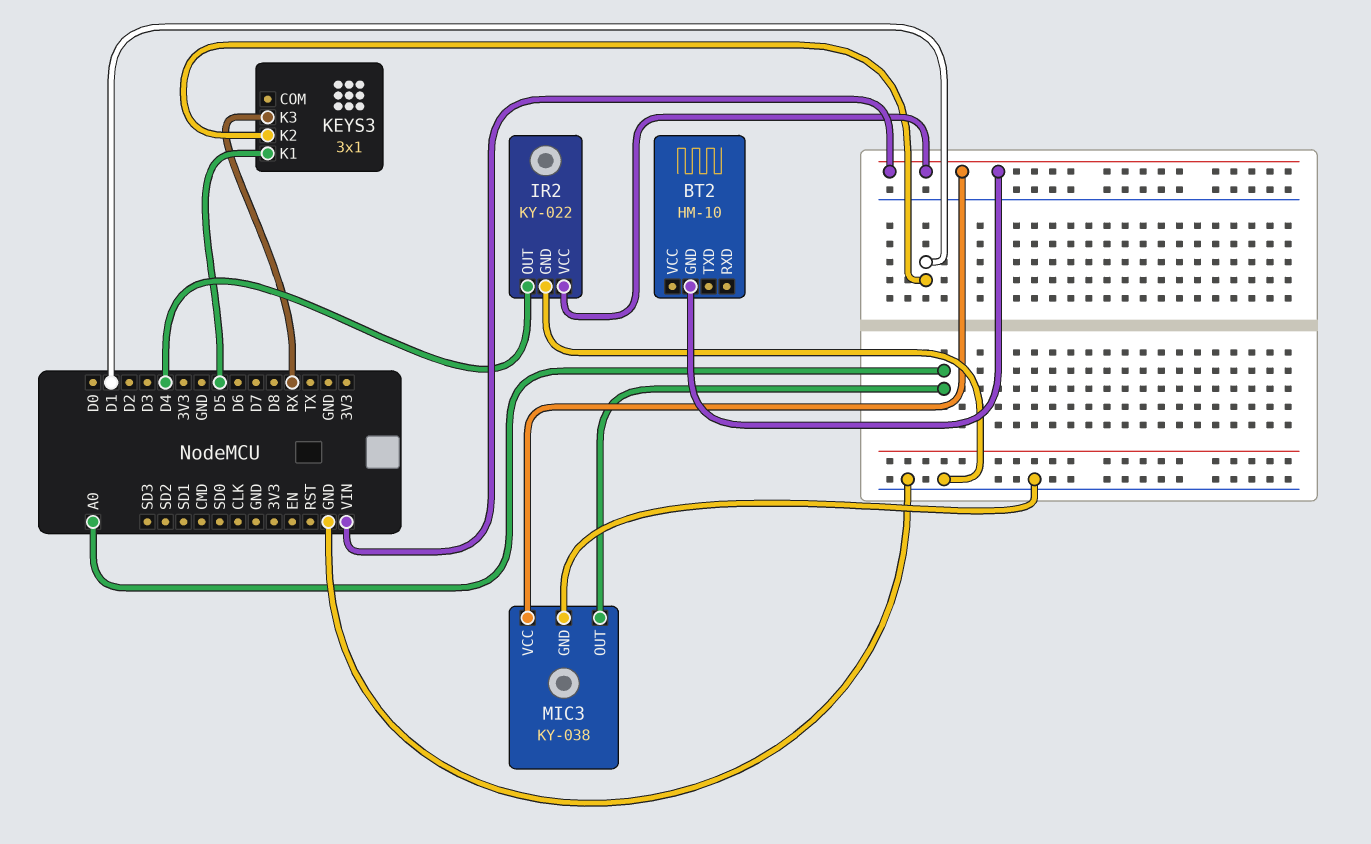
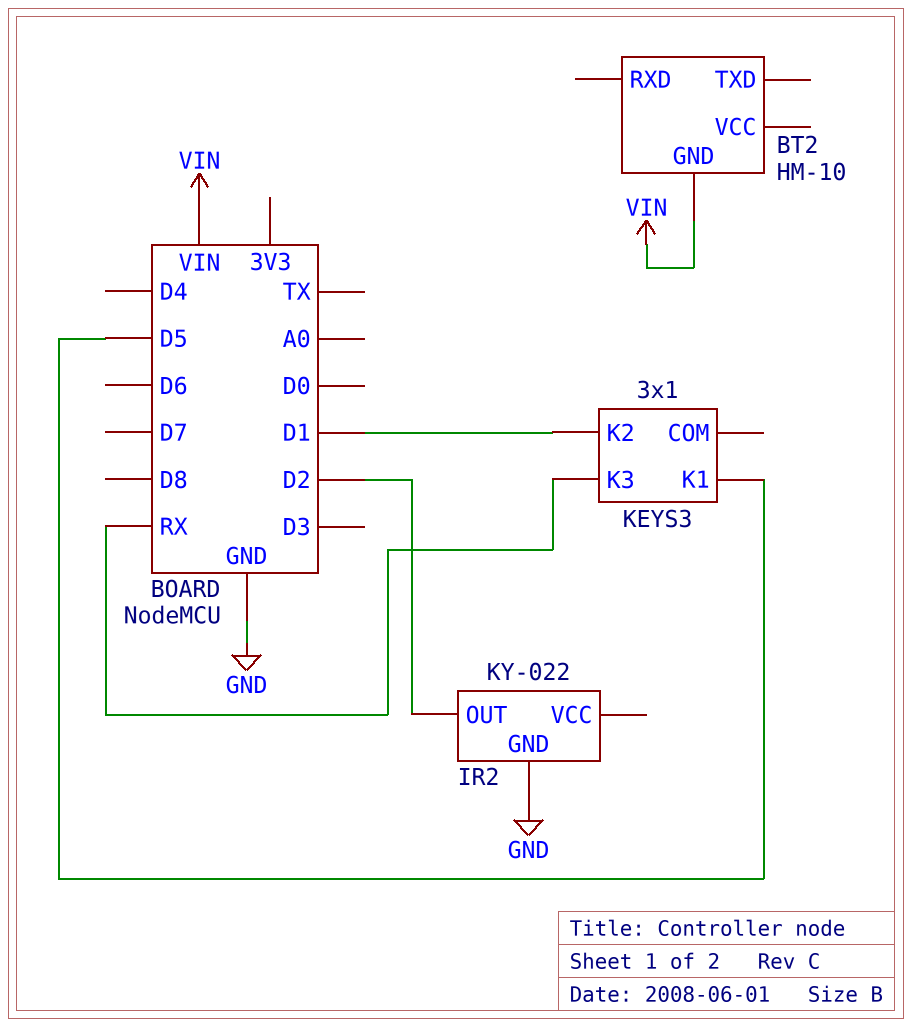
IR2 pin OUT: D4 -> D2
IR2 pin VCC: VIN -> none
MIC3: KY-038 -> none
MIC3 pin GND: GND -> none
MIC3 pin OUT: A0 -> none
MIC3 pin VCC: VIN -> none

